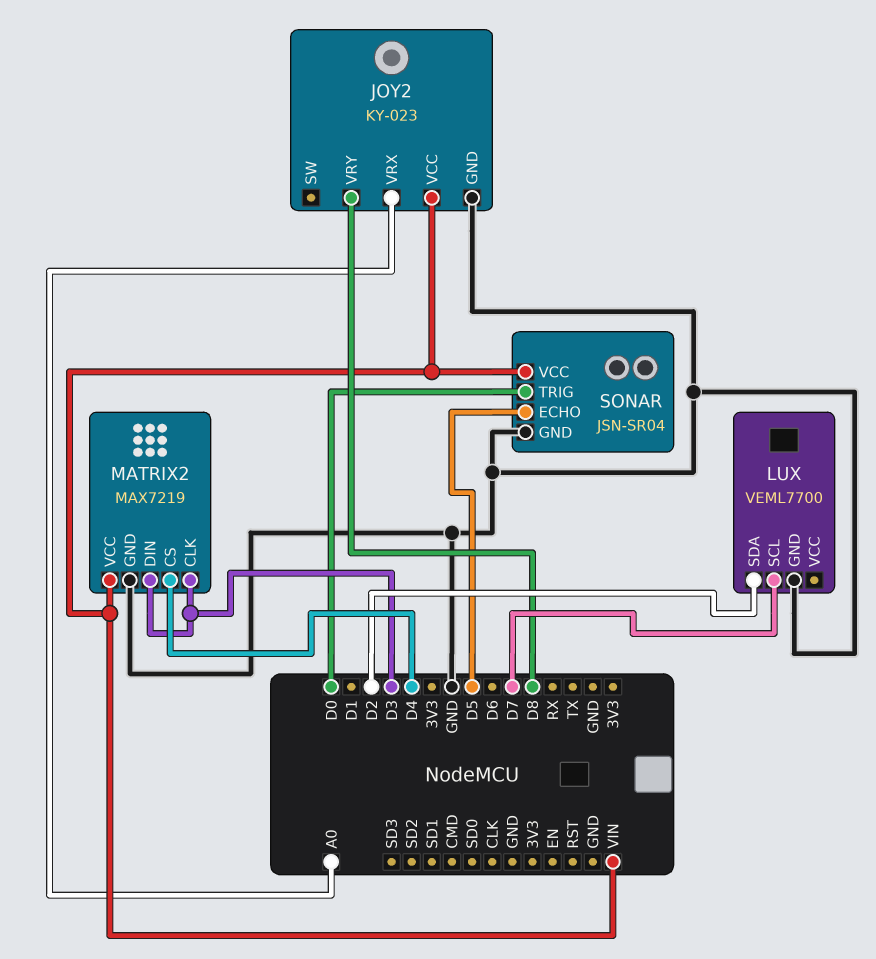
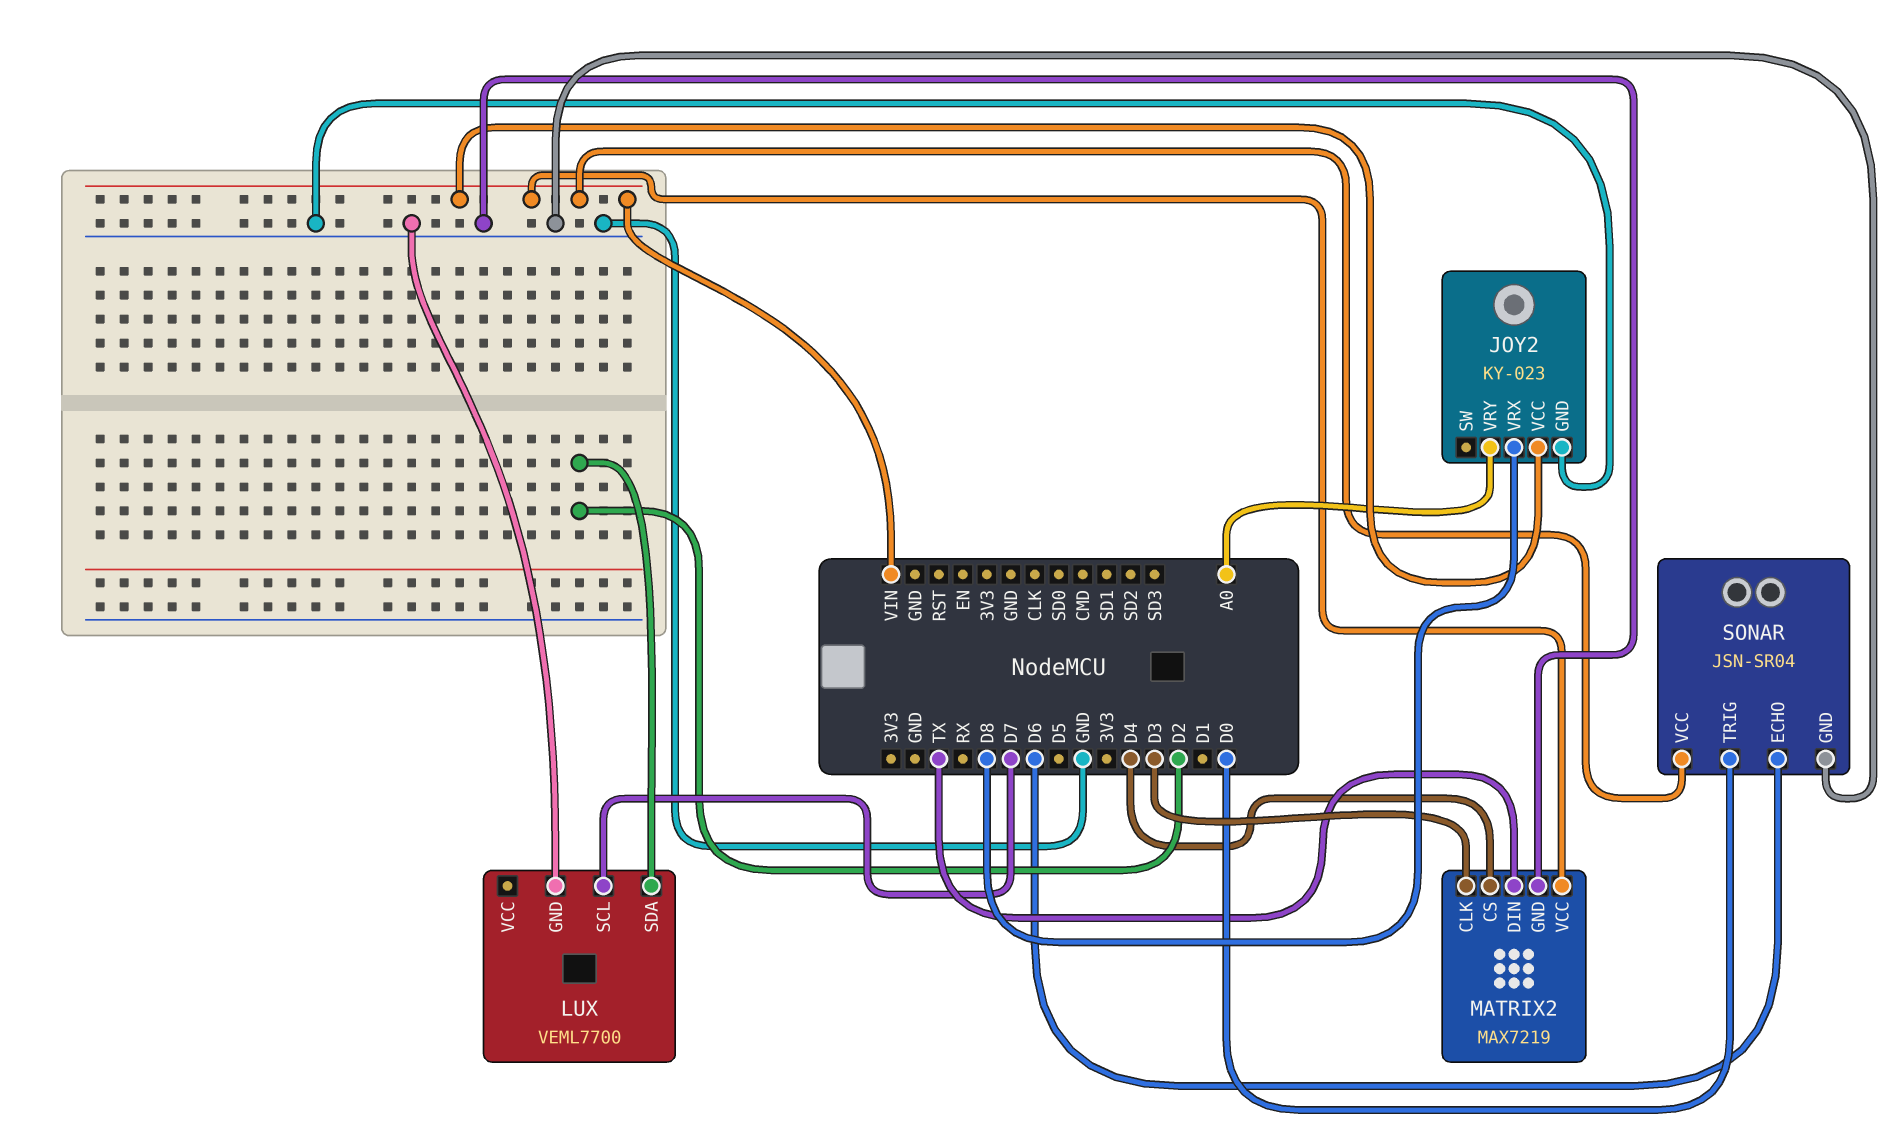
JOY2 pin VRX: A0 -> D8
JOY2 pin VRY: D8 -> A0
MATRIX2 pin DIN: D3 -> TX
SONAR pin ECHO: D5 -> D6

